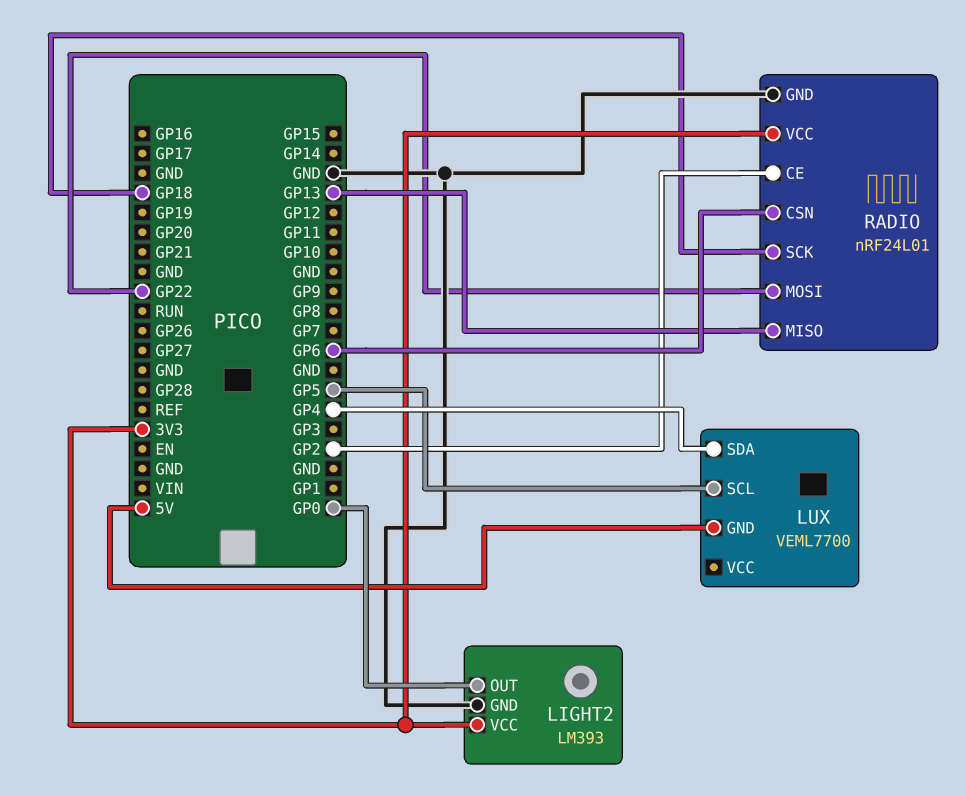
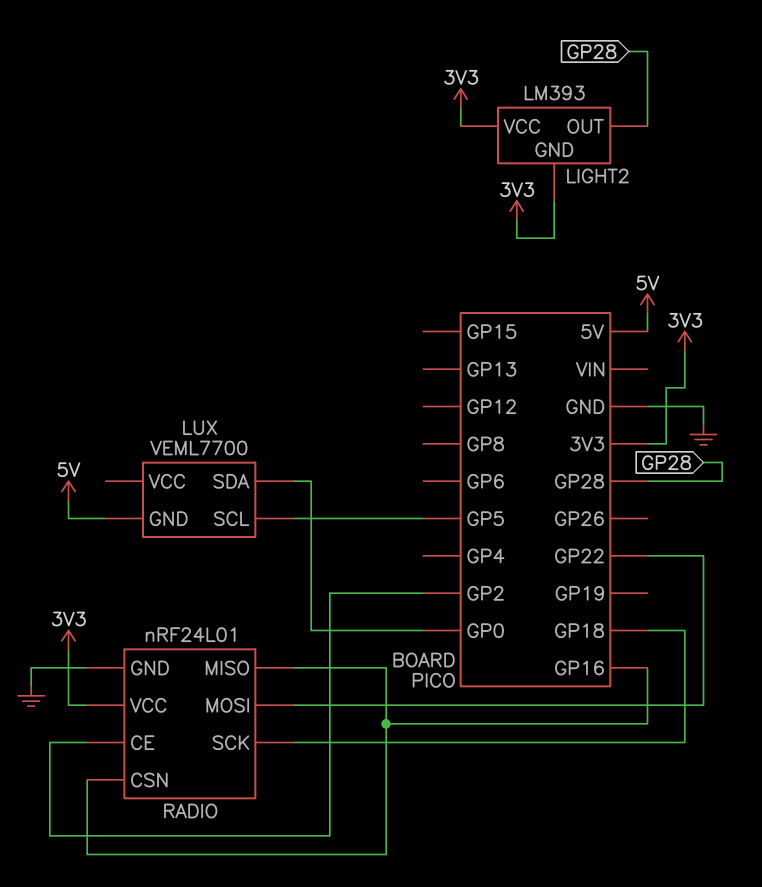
LIGHT2 pin GND: GND -> 3V3
LIGHT2 pin OUT: GP0 -> GP28
LUX pin SDA: GP4 -> GP0
RADIO pin CSN: GP6 -> GP16
RADIO pin MISO: GP13 -> GP16

